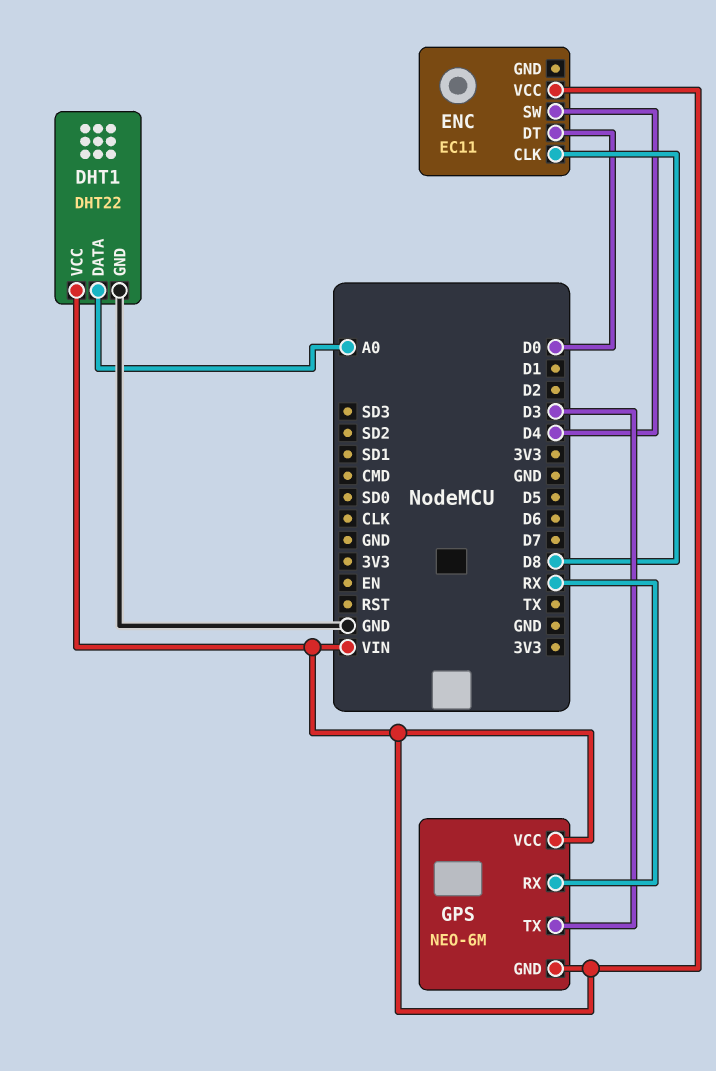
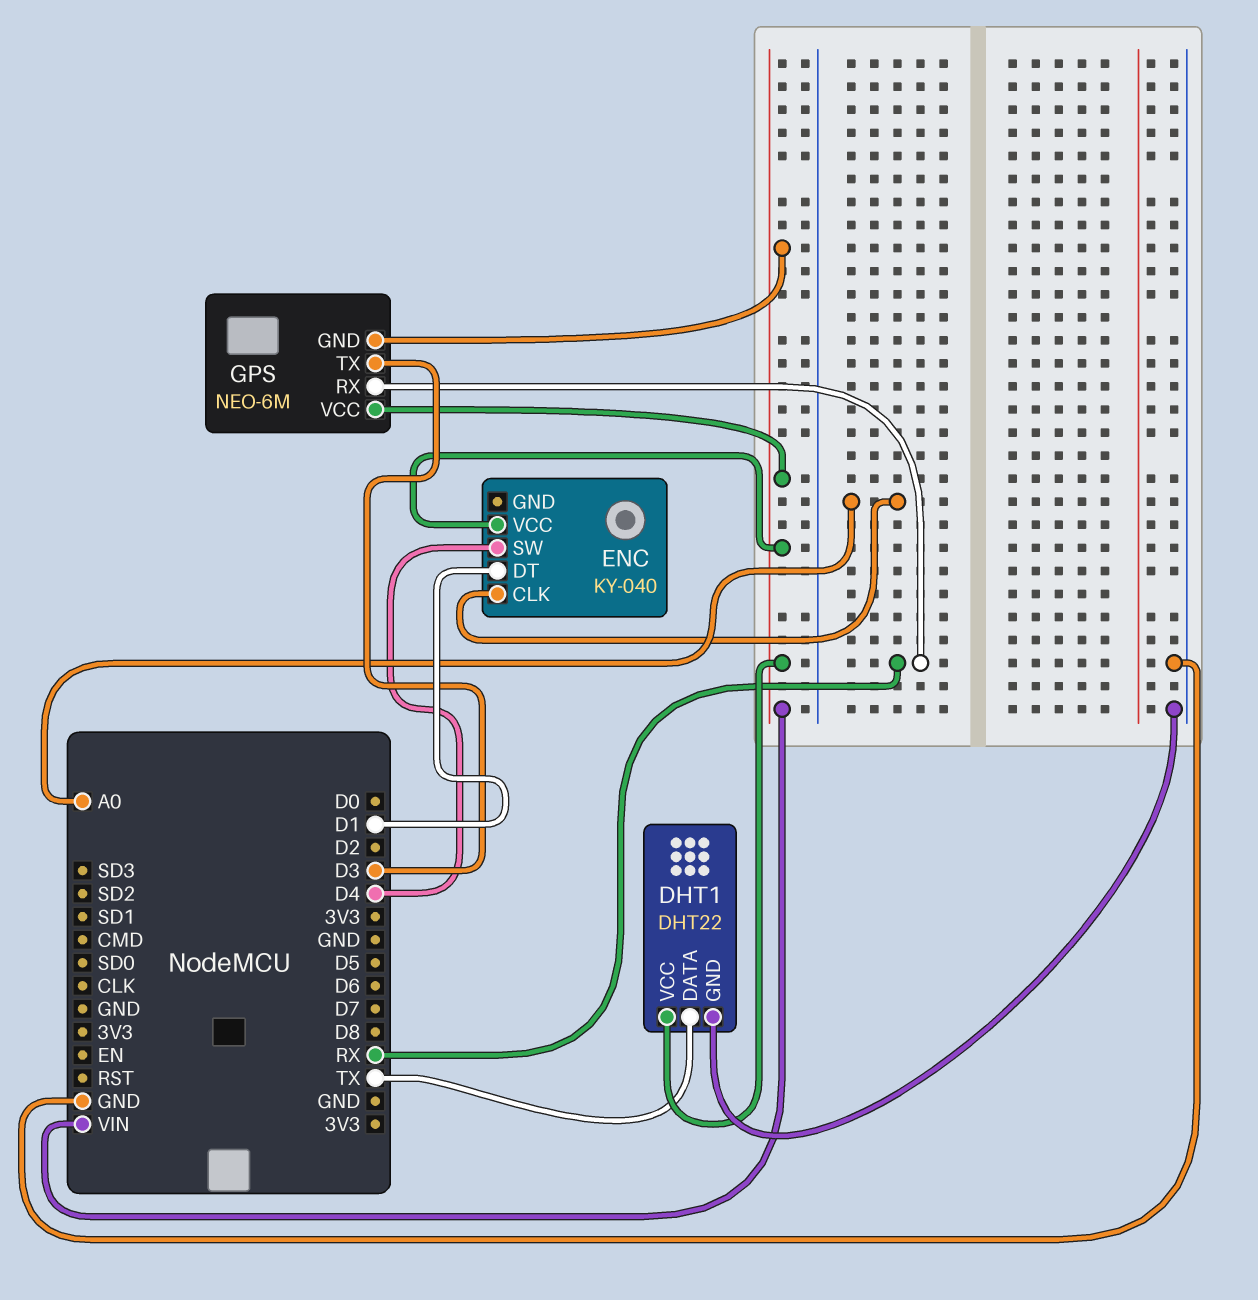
DHT1 pin DATA: A0 -> TX
ENC: EC11 -> KY-040
ENC pin CLK: D8 -> A0
ENC pin DT: D0 -> D1

